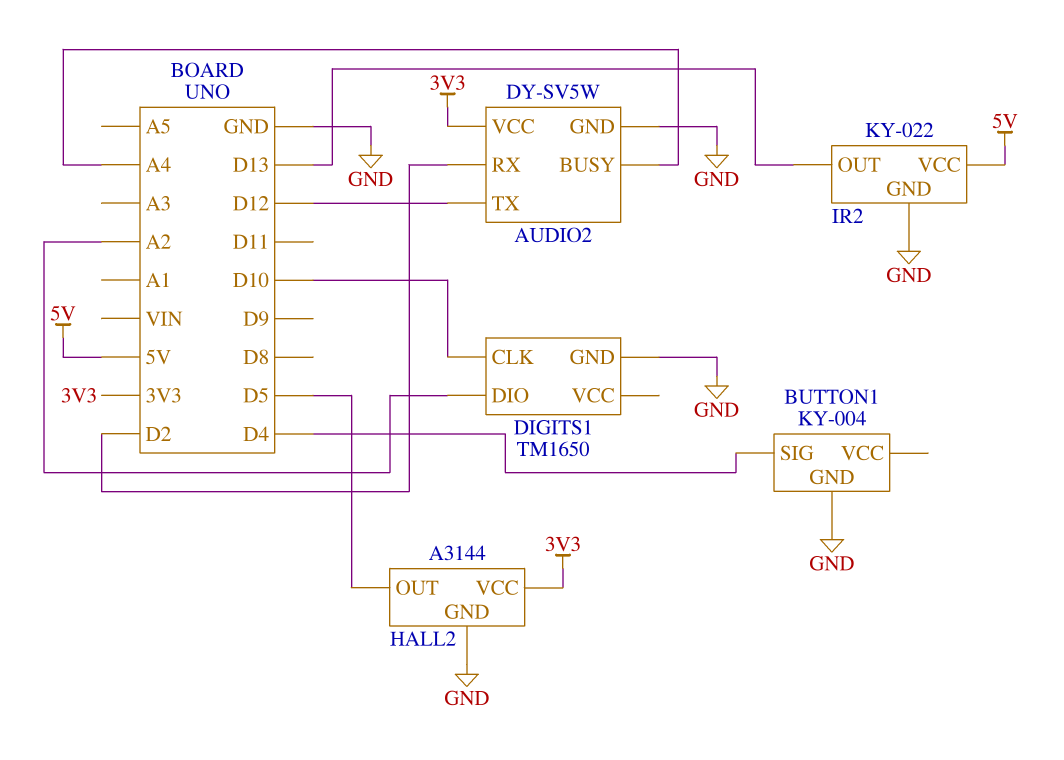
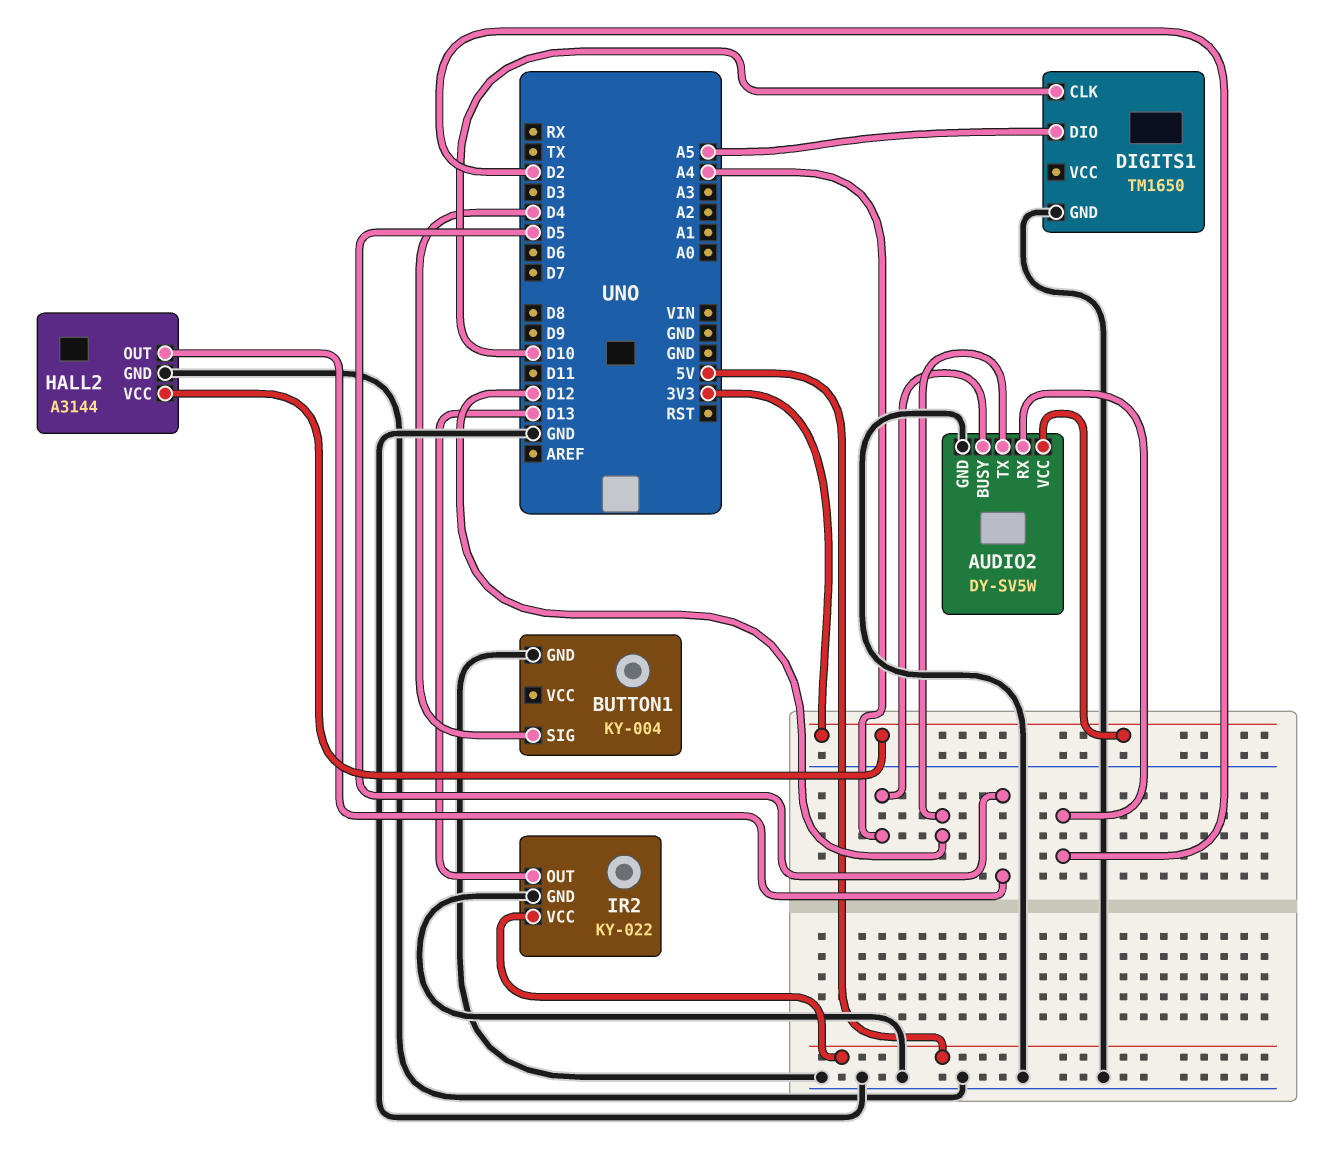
DIGITS1 pin DIO: A2 -> A5

